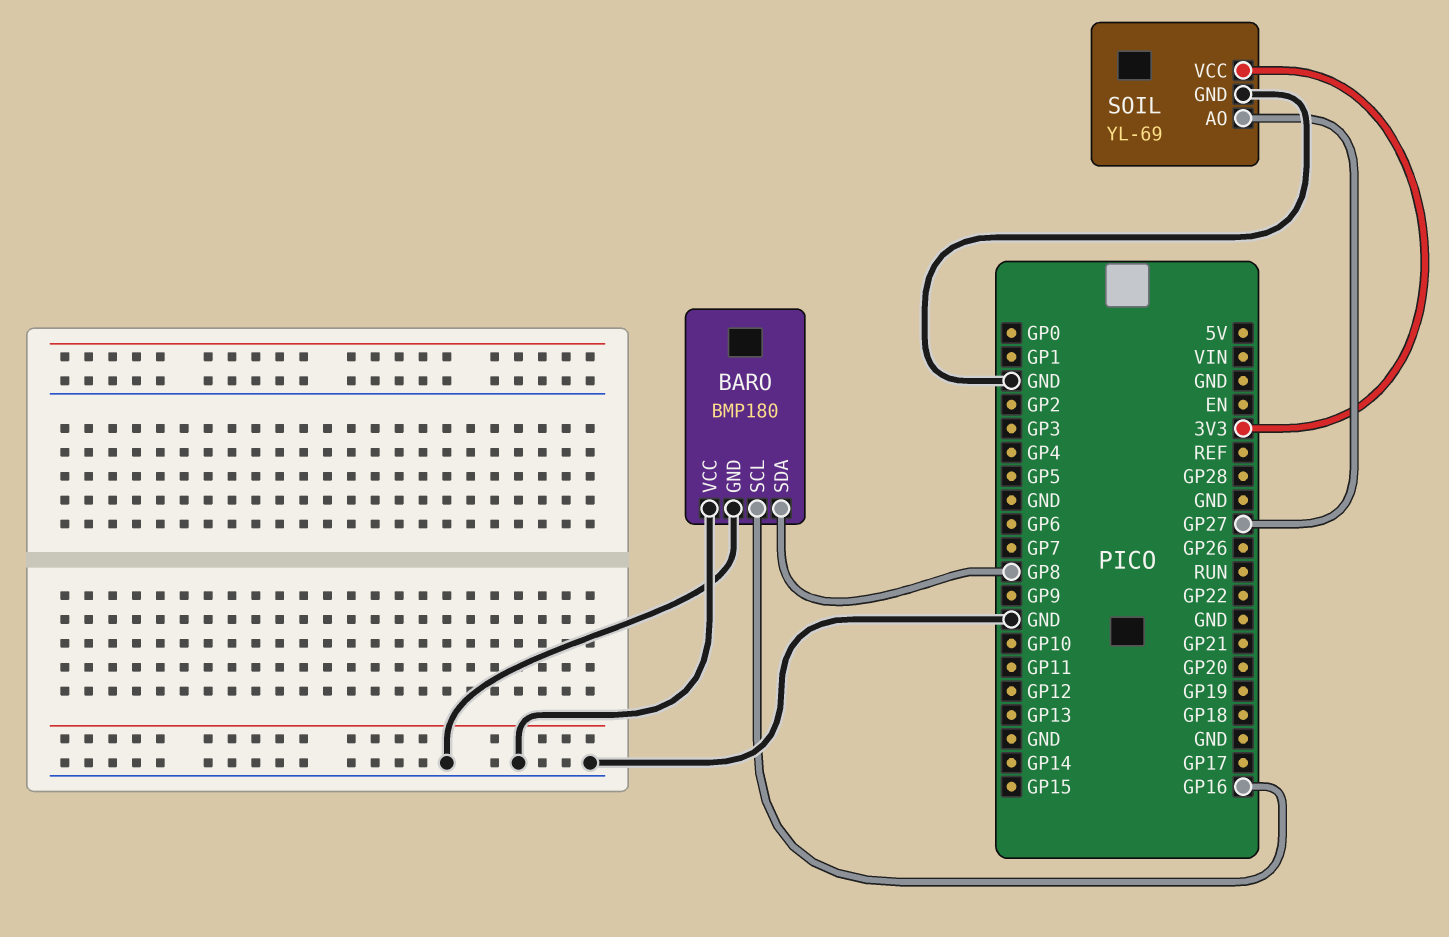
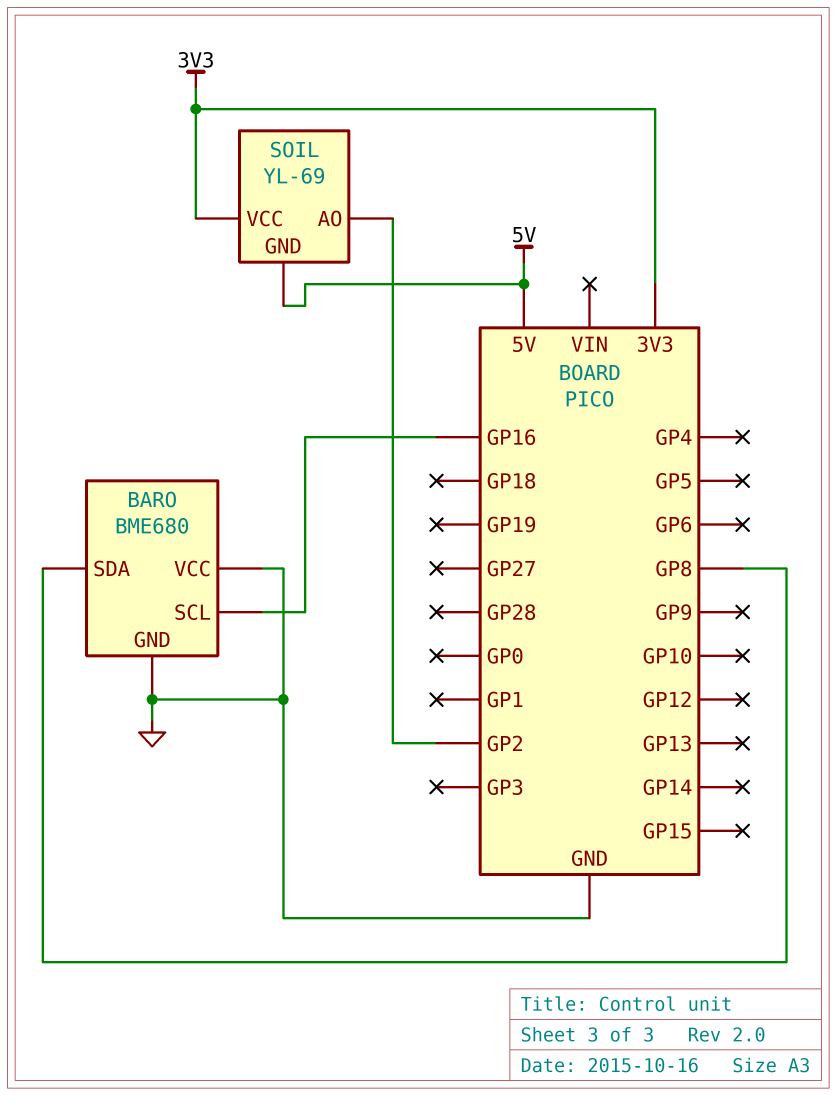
BARO: BMP180 -> BME680
SOIL pin AO: GP27 -> GP2
SOIL pin GND: GND -> 5V

